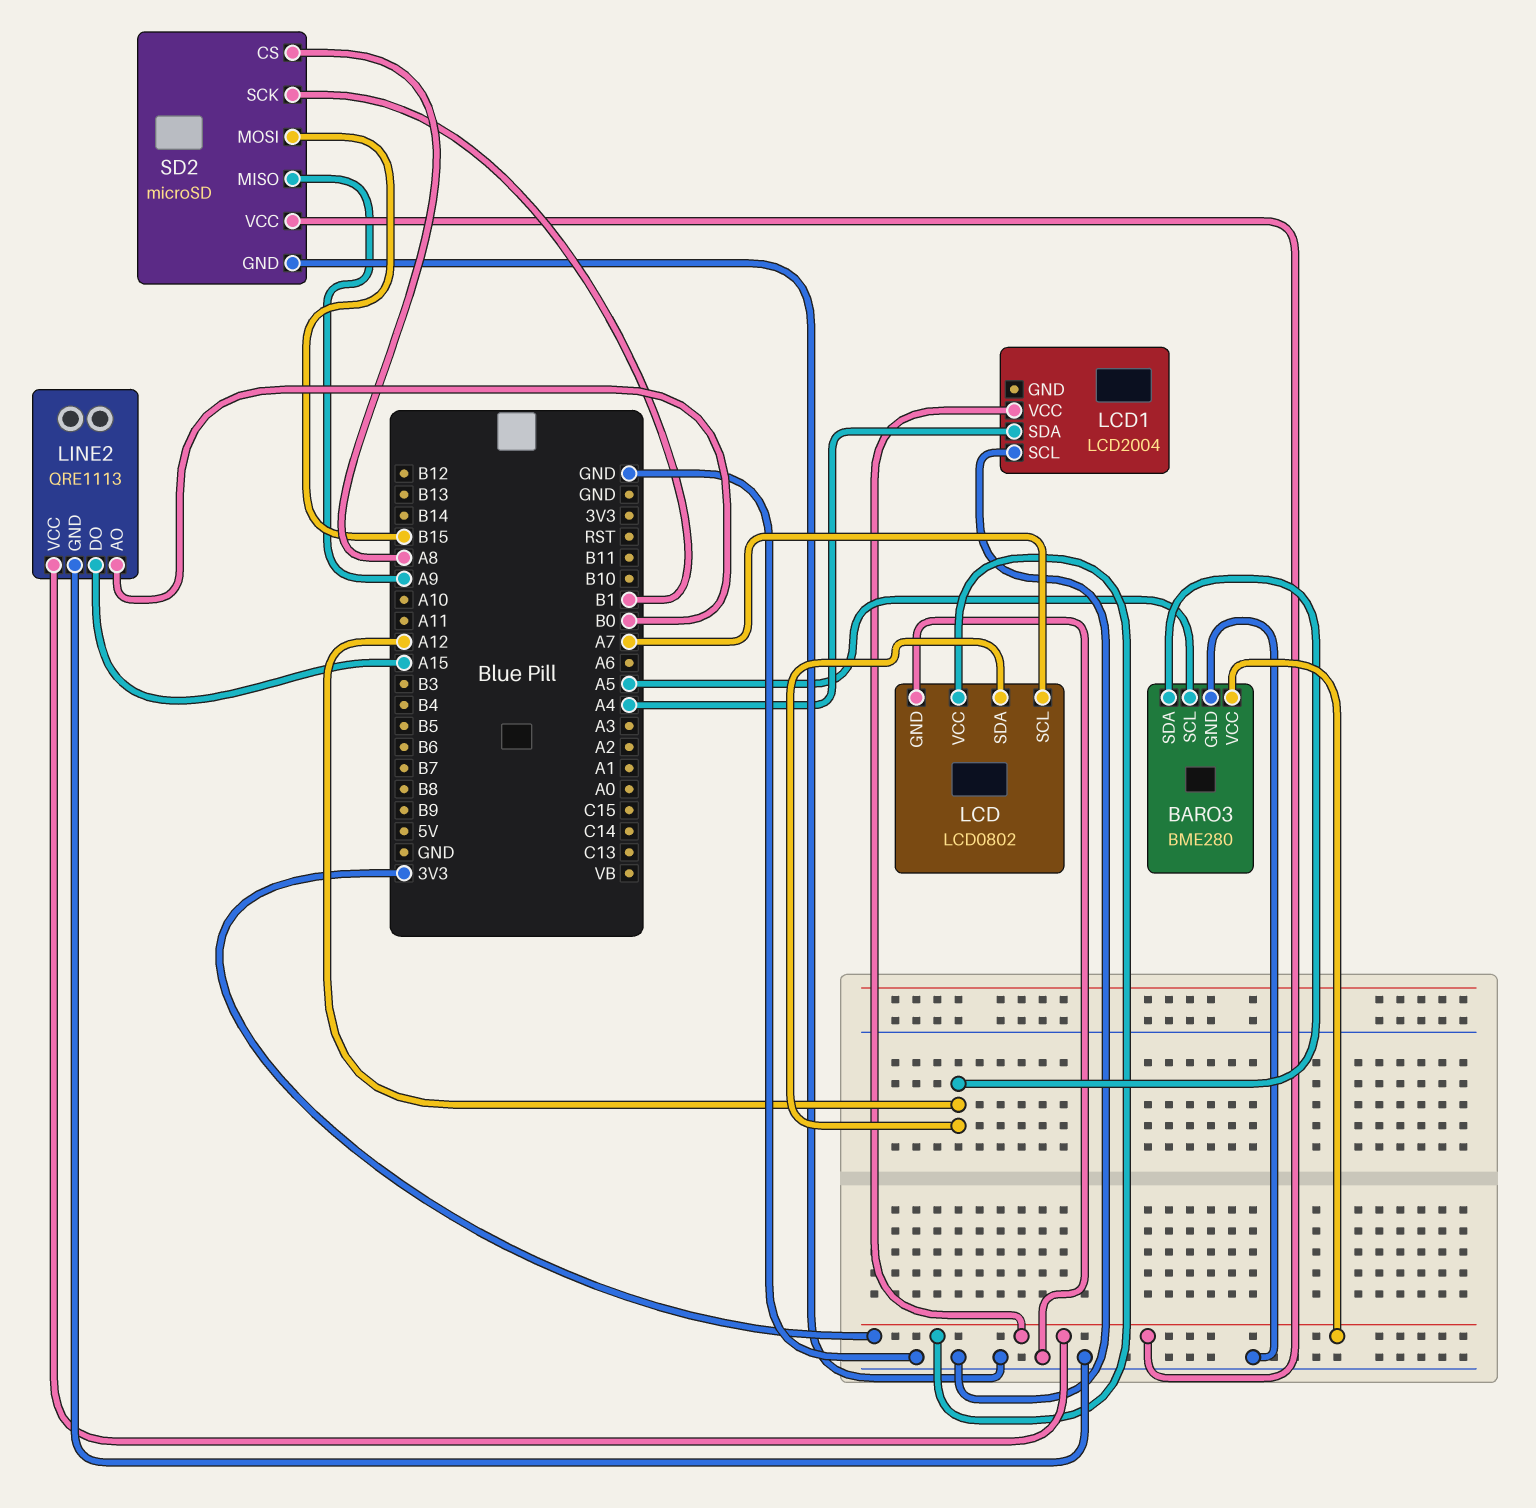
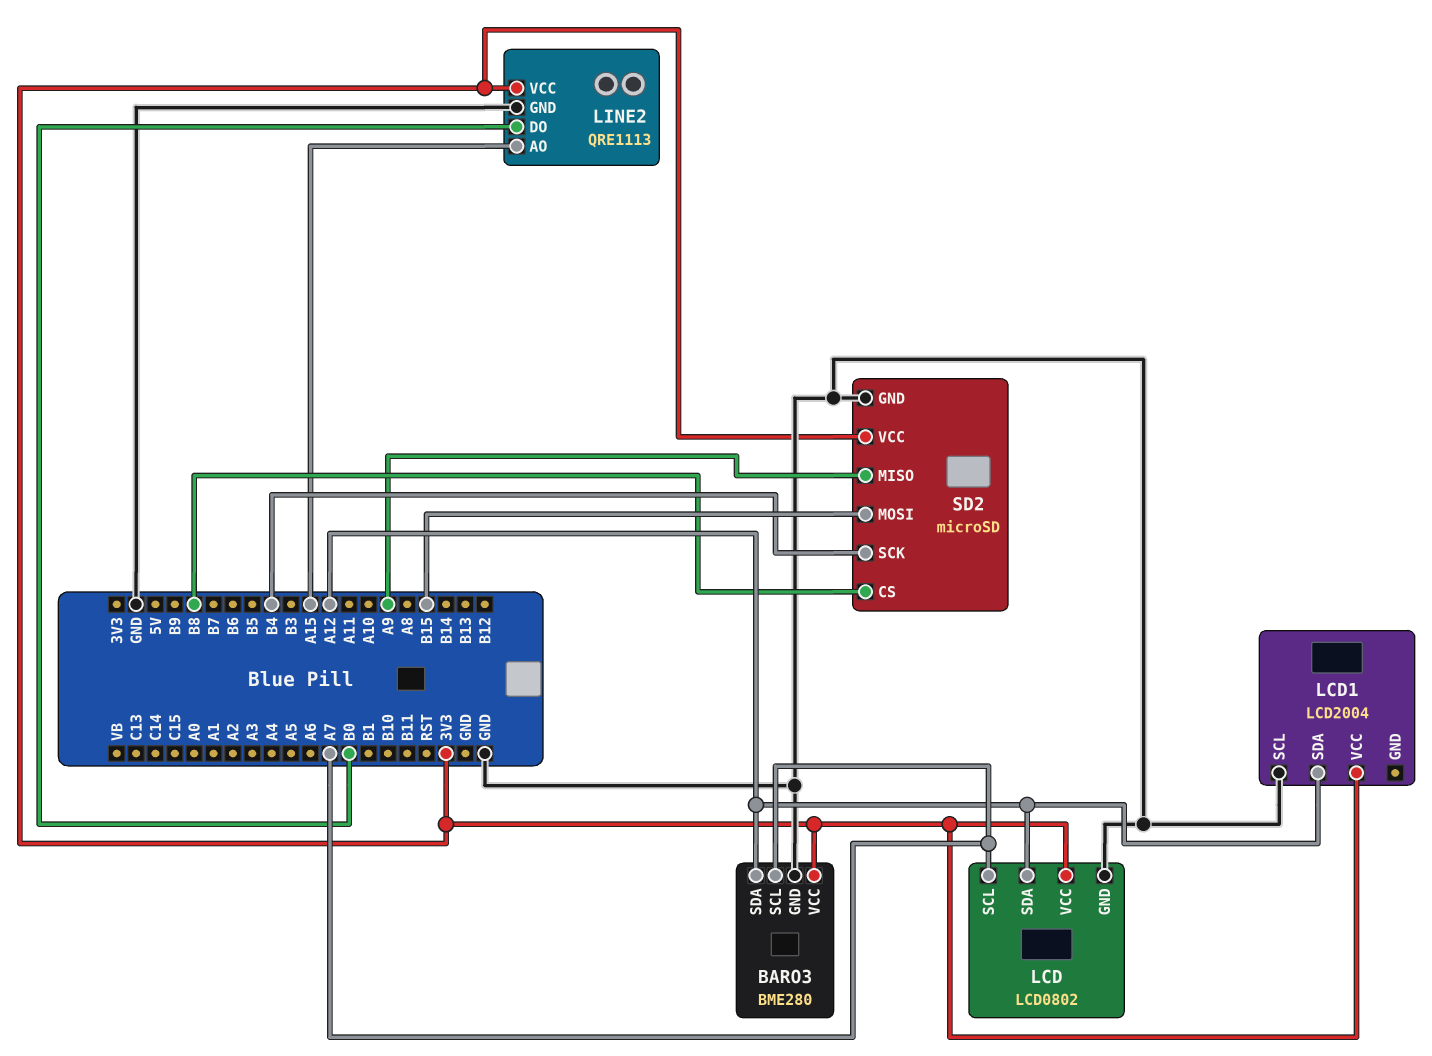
BARO3 pin SCL: A5 -> A7
LCD1 pin SDA: A4 -> A12
LINE2 pin AO: B0 -> A15
LINE2 pin DO: A15 -> B0
SD2 pin CS: A8 -> B8
SD2 pin SCK: B1 -> B4

